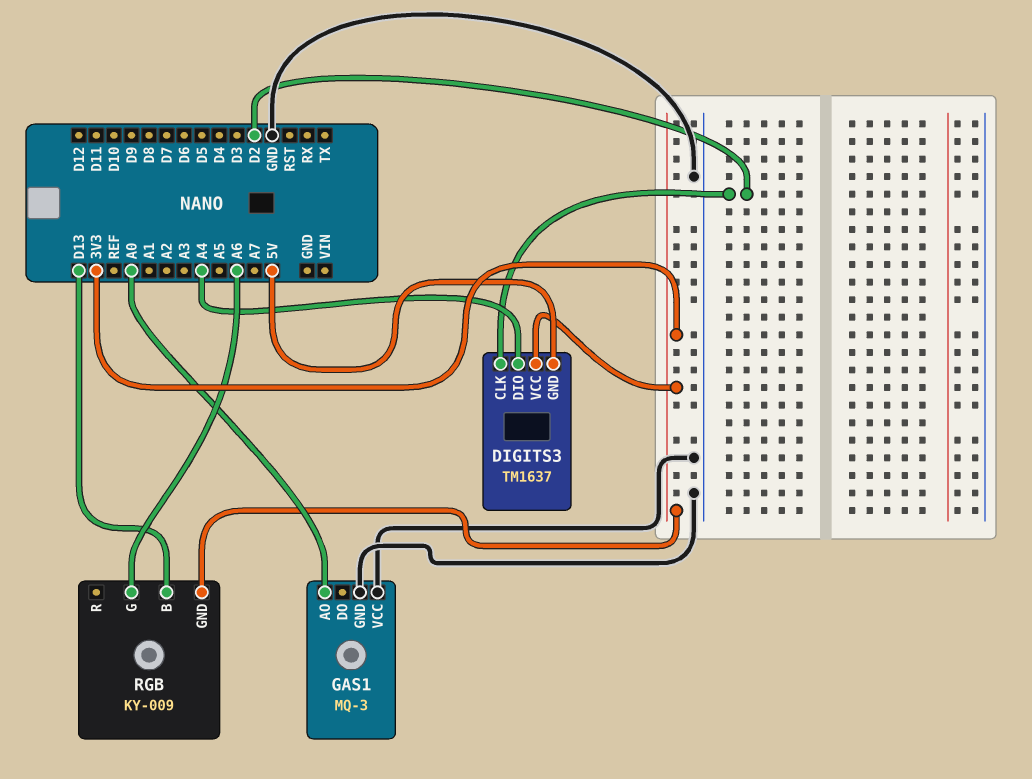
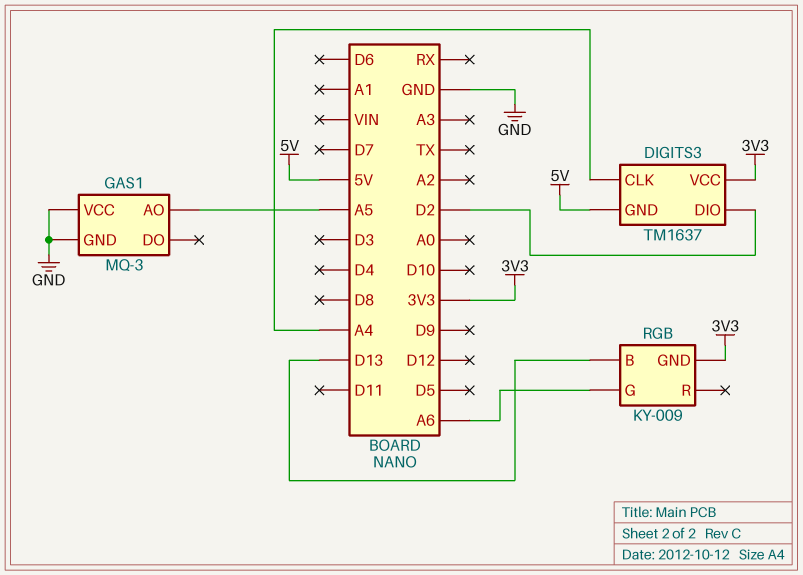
DIGITS3 pin CLK: D2 -> A4
DIGITS3 pin DIO: A4 -> D2
GAS1 pin AO: A0 -> A5

